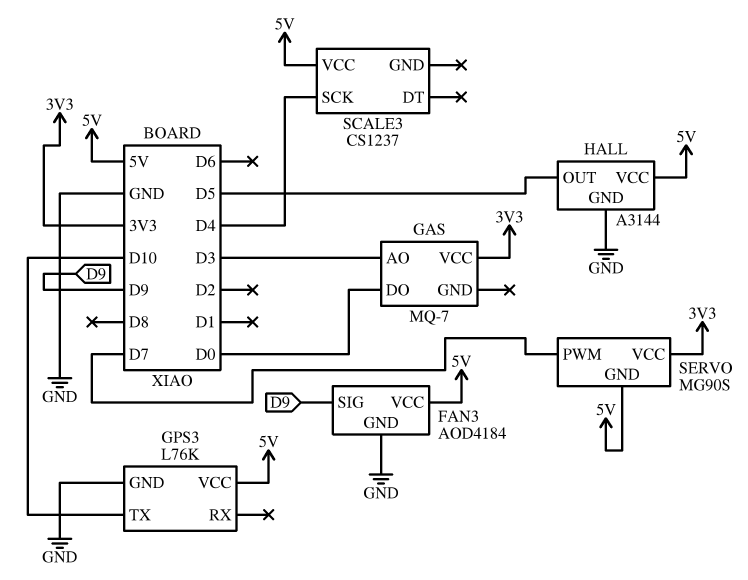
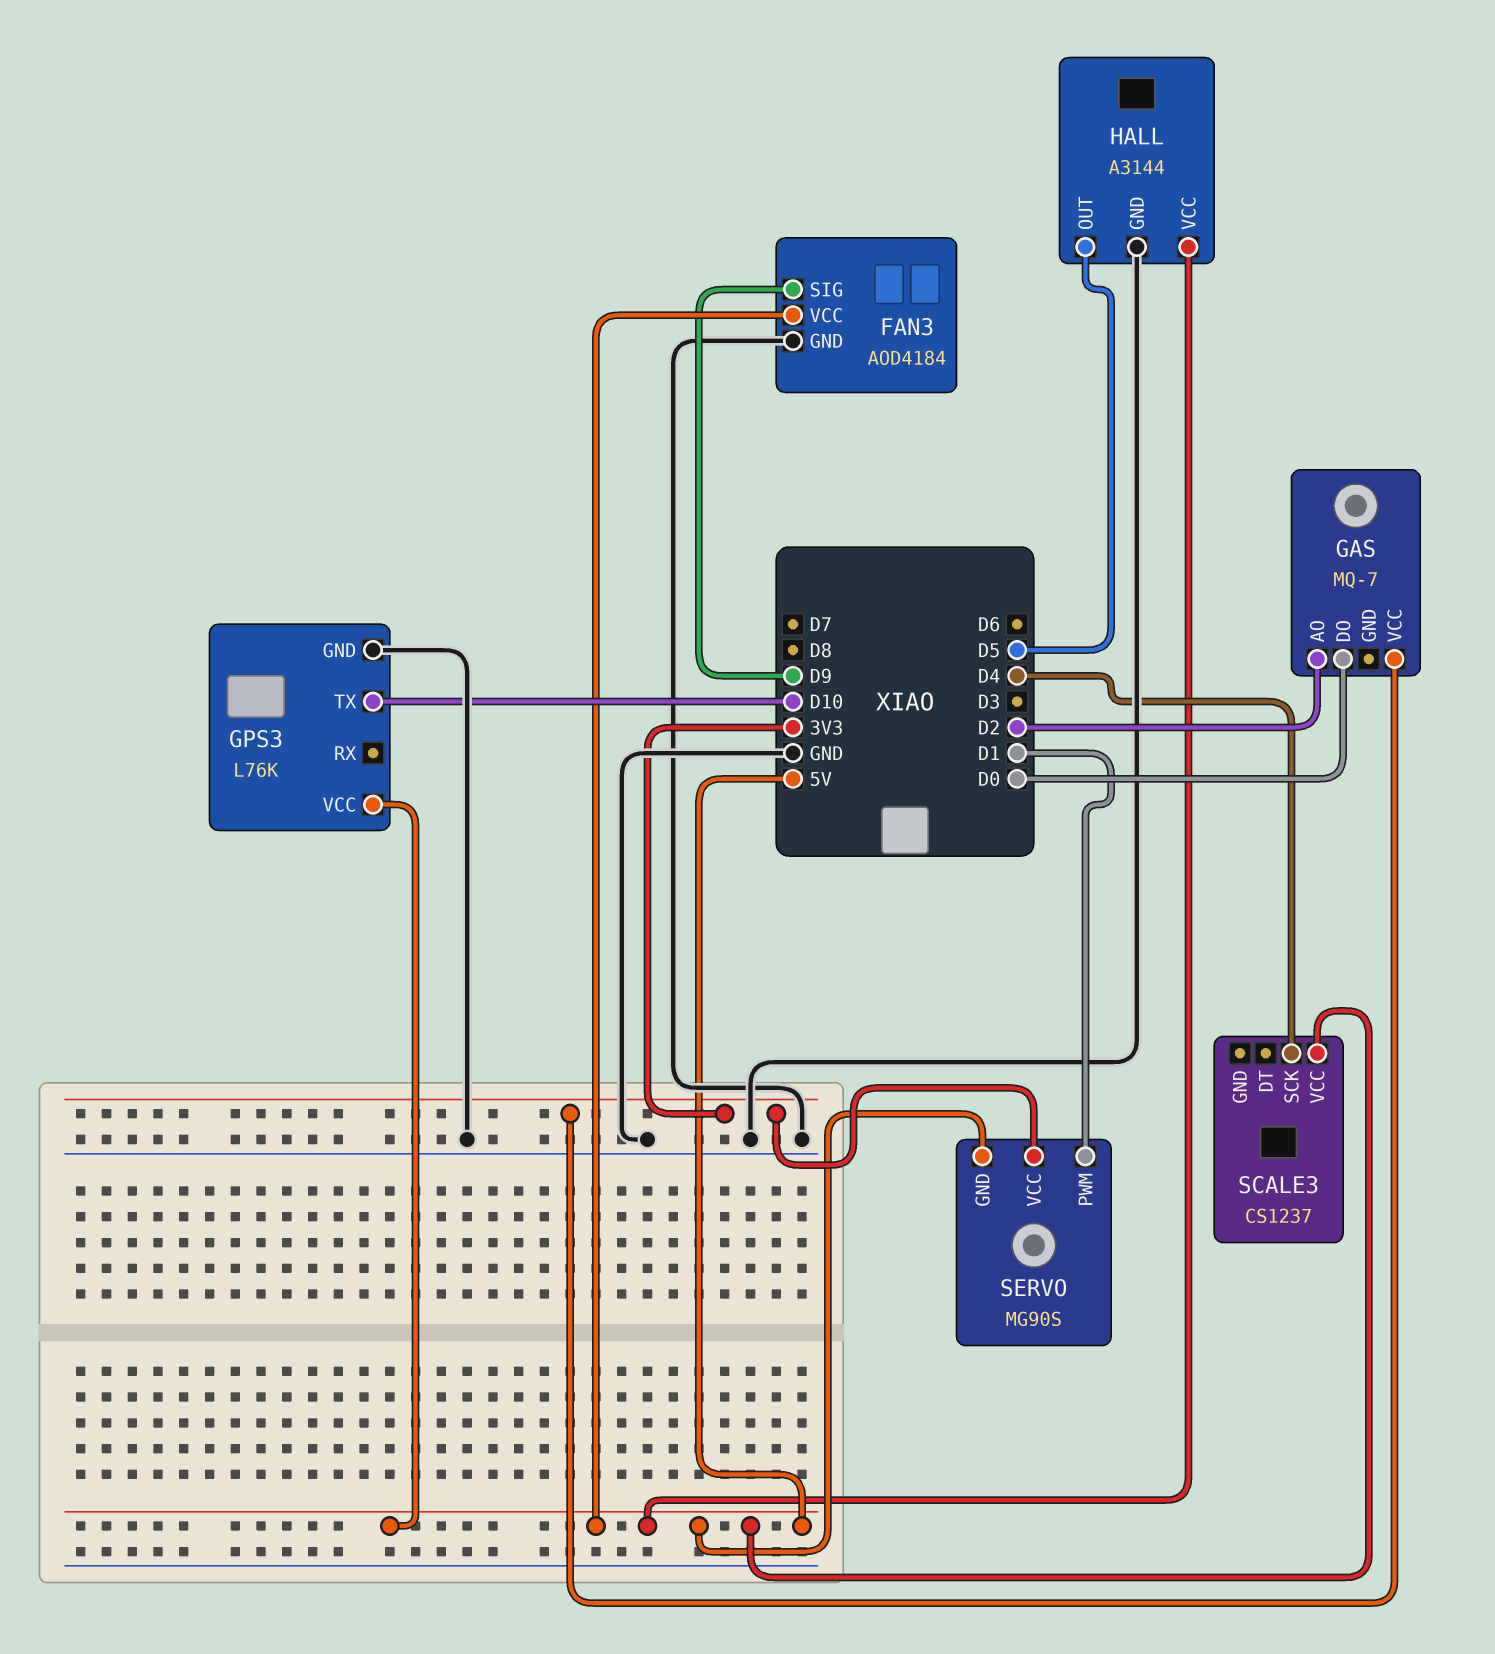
GAS pin AO: D3 -> D2
SERVO pin PWM: D7 -> D1

